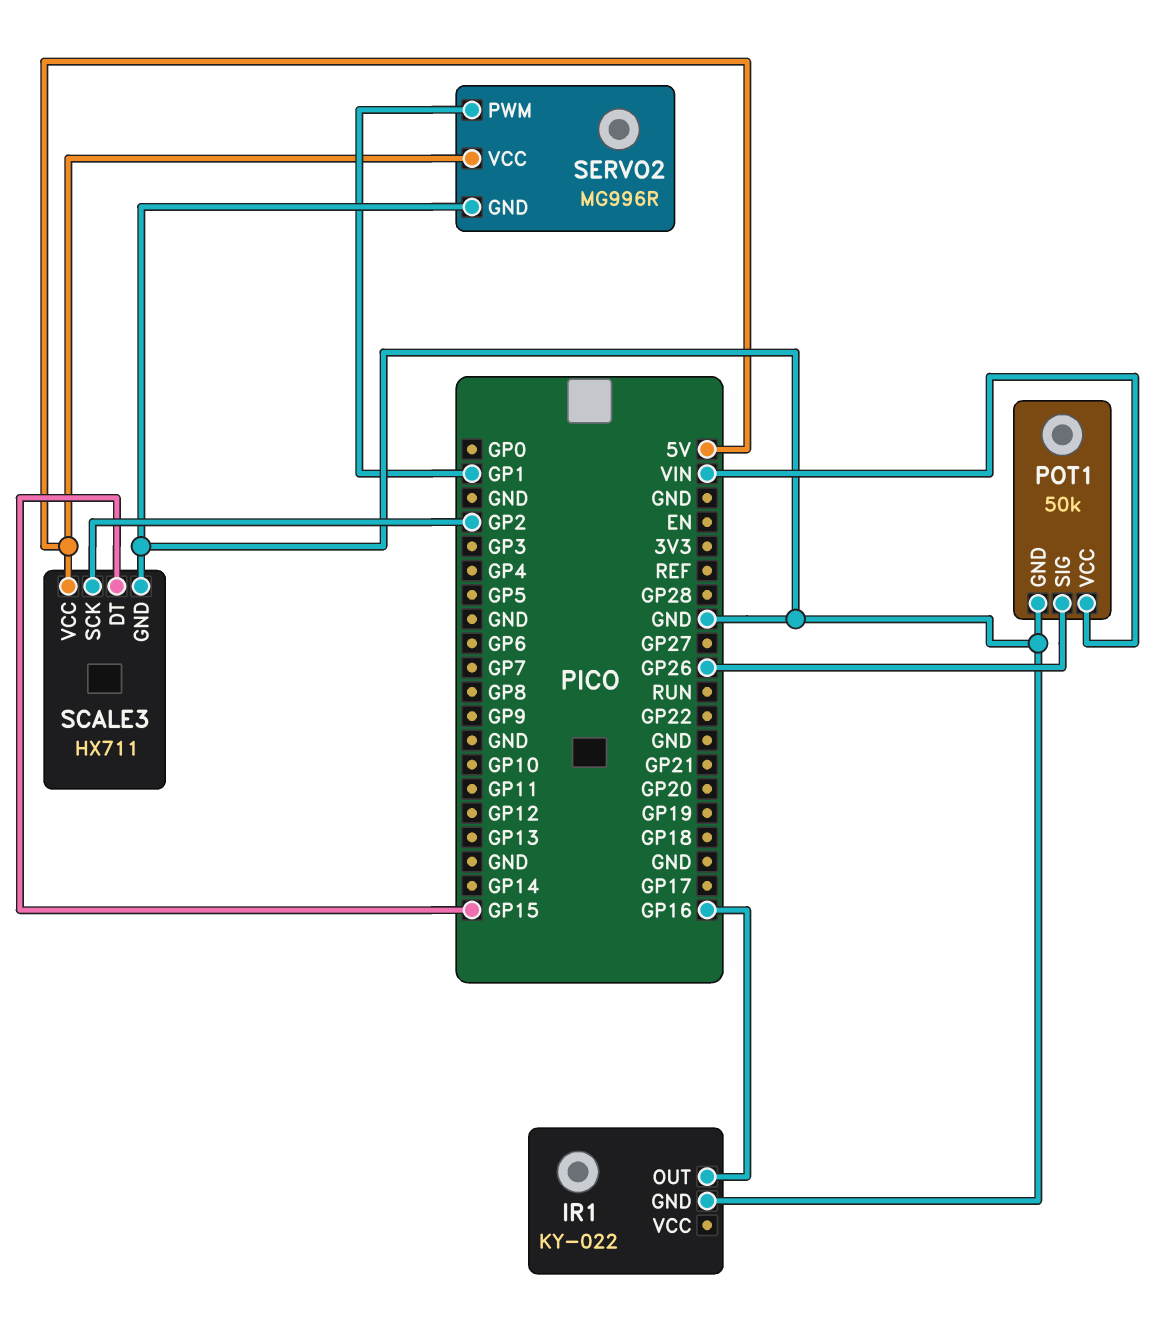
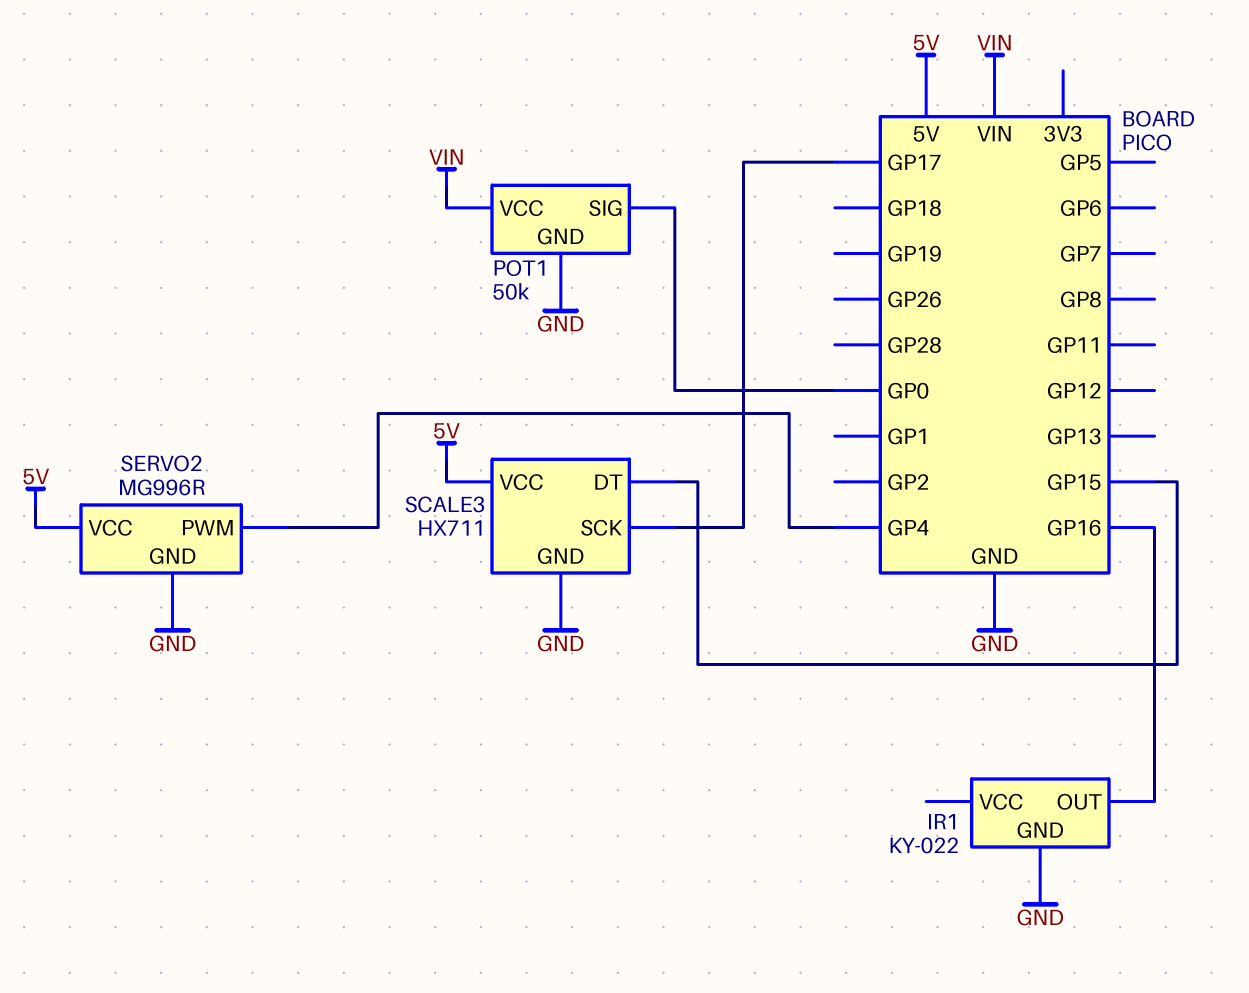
POT1 pin SIG: GP26 -> GP0
SCALE3 pin SCK: GP2 -> GP17
SERVO2 pin PWM: GP1 -> GP4

